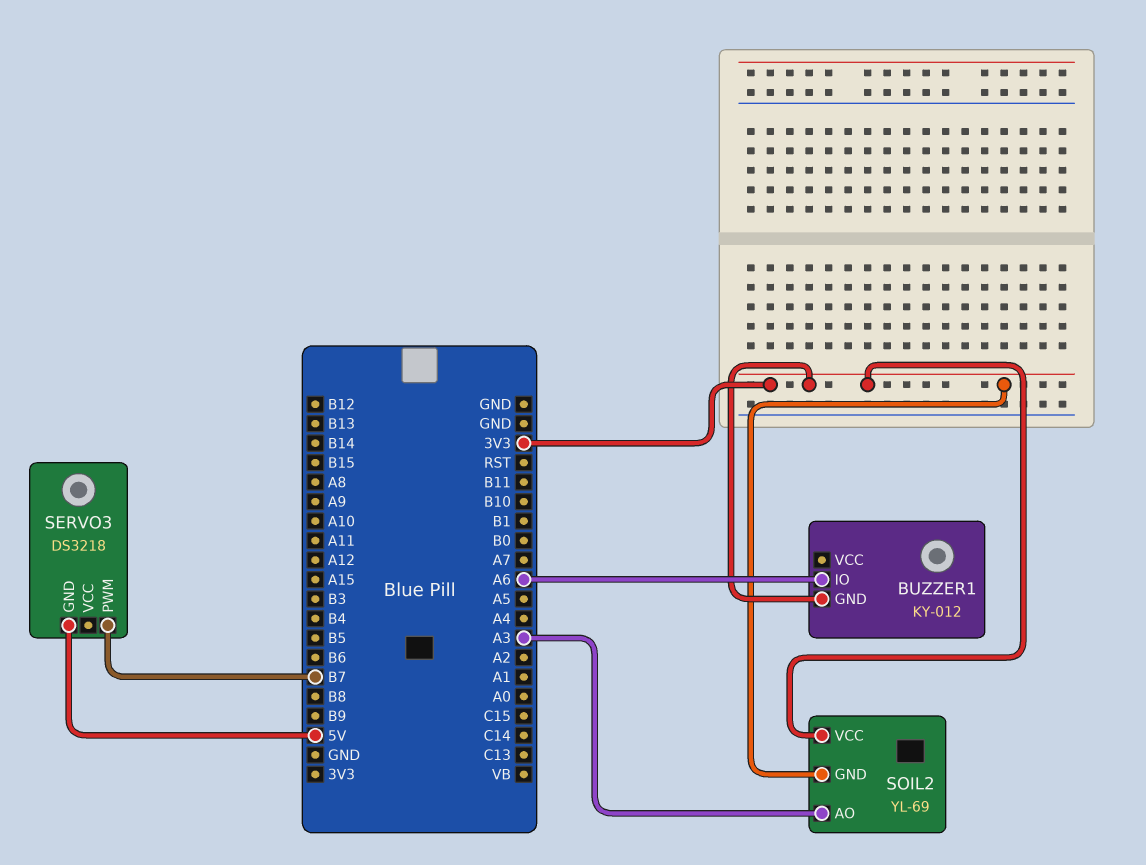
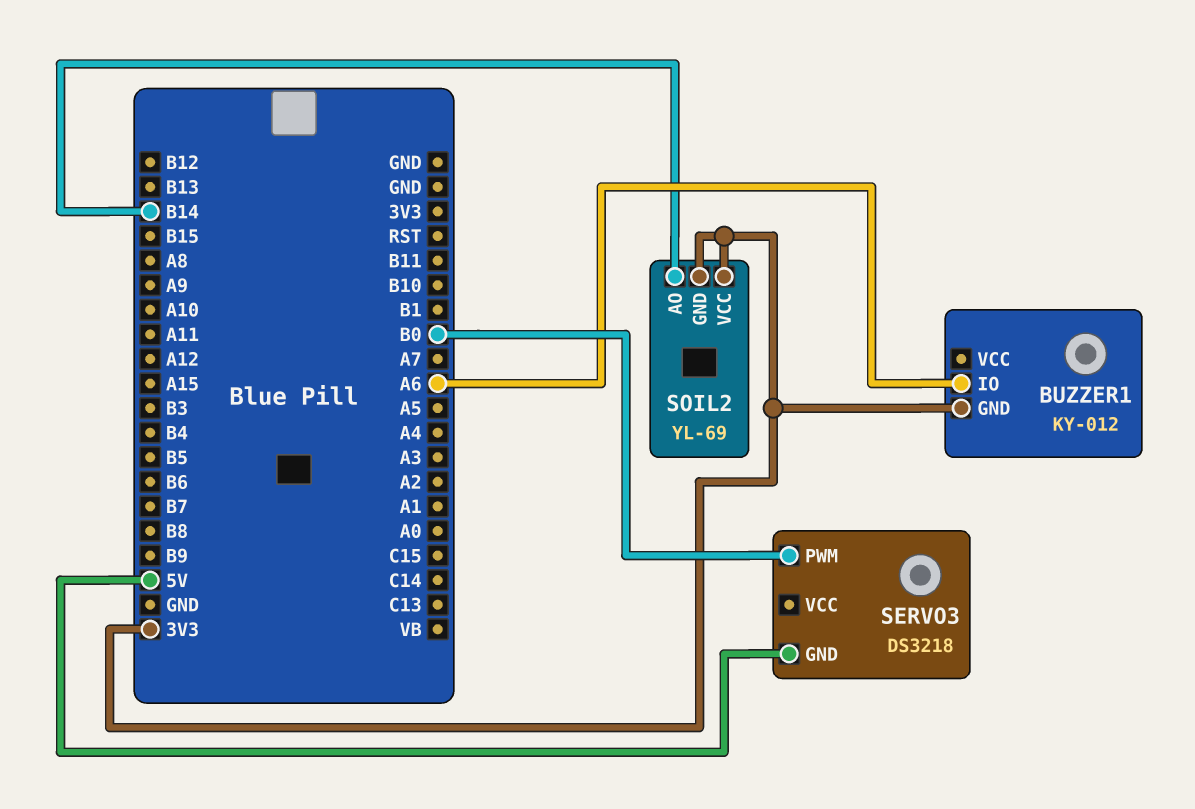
SERVO3 pin PWM: B7 -> B0
SOIL2 pin AO: A3 -> B14

